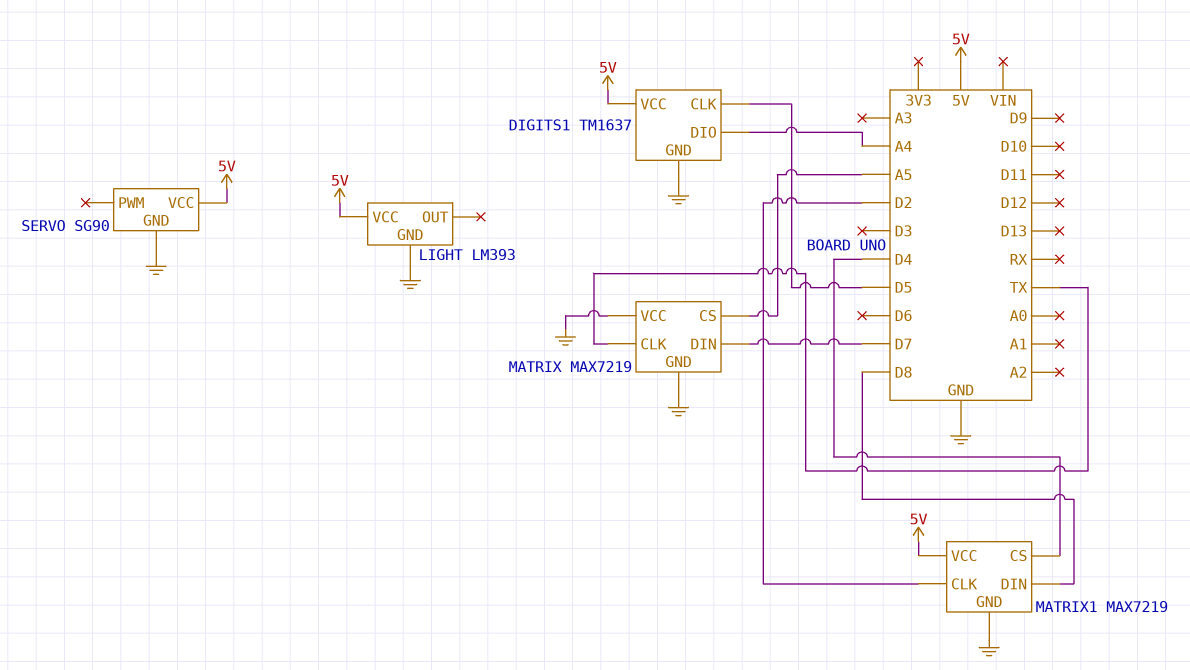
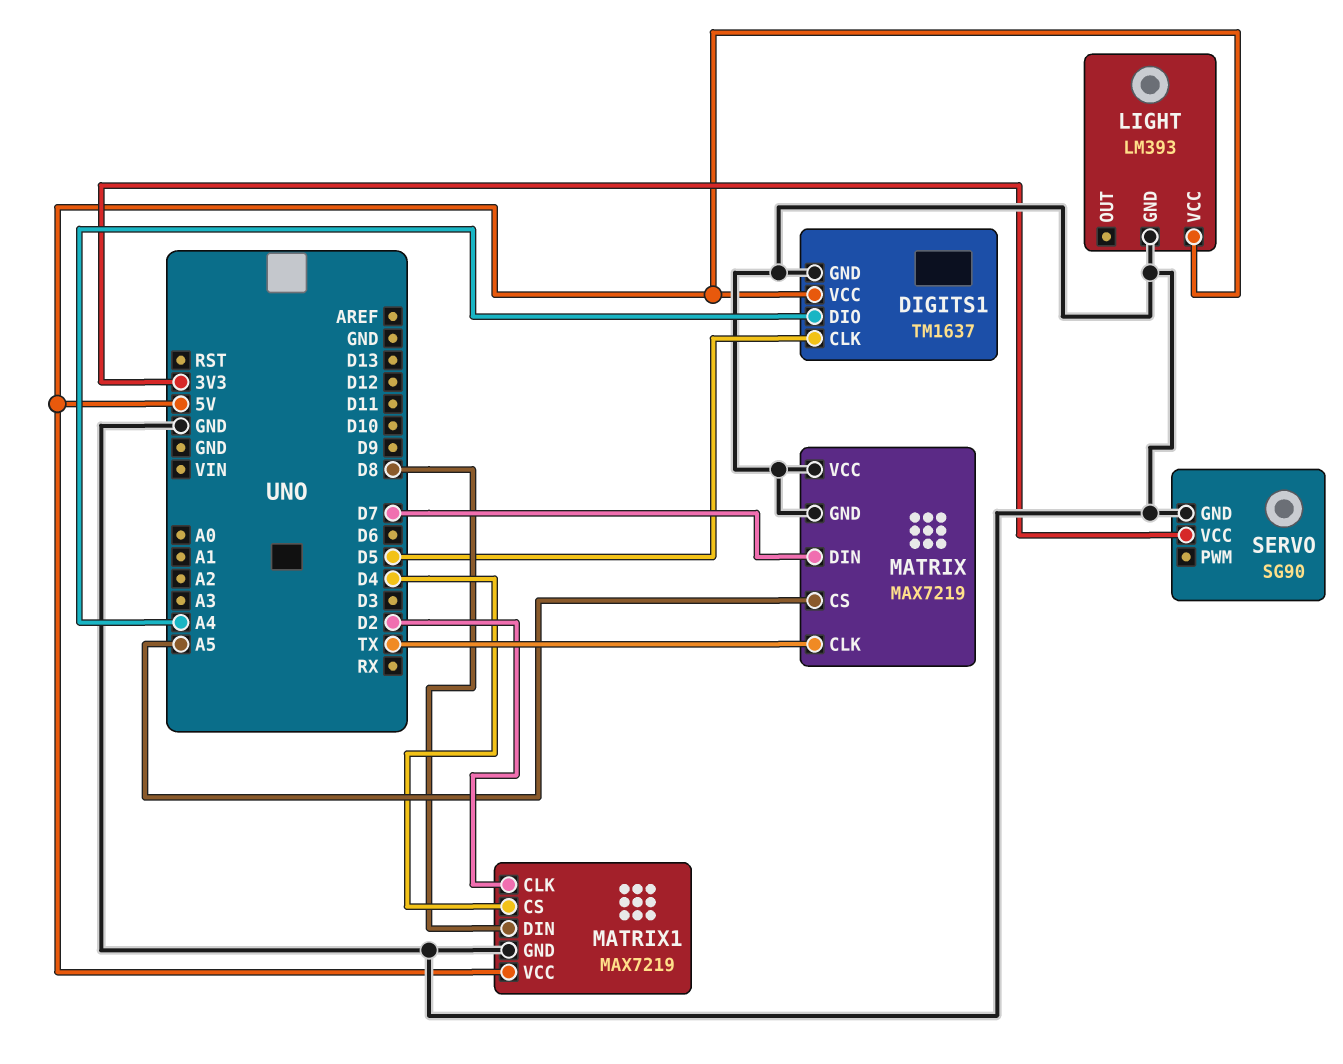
SERVO pin VCC: 5V -> 3V3

